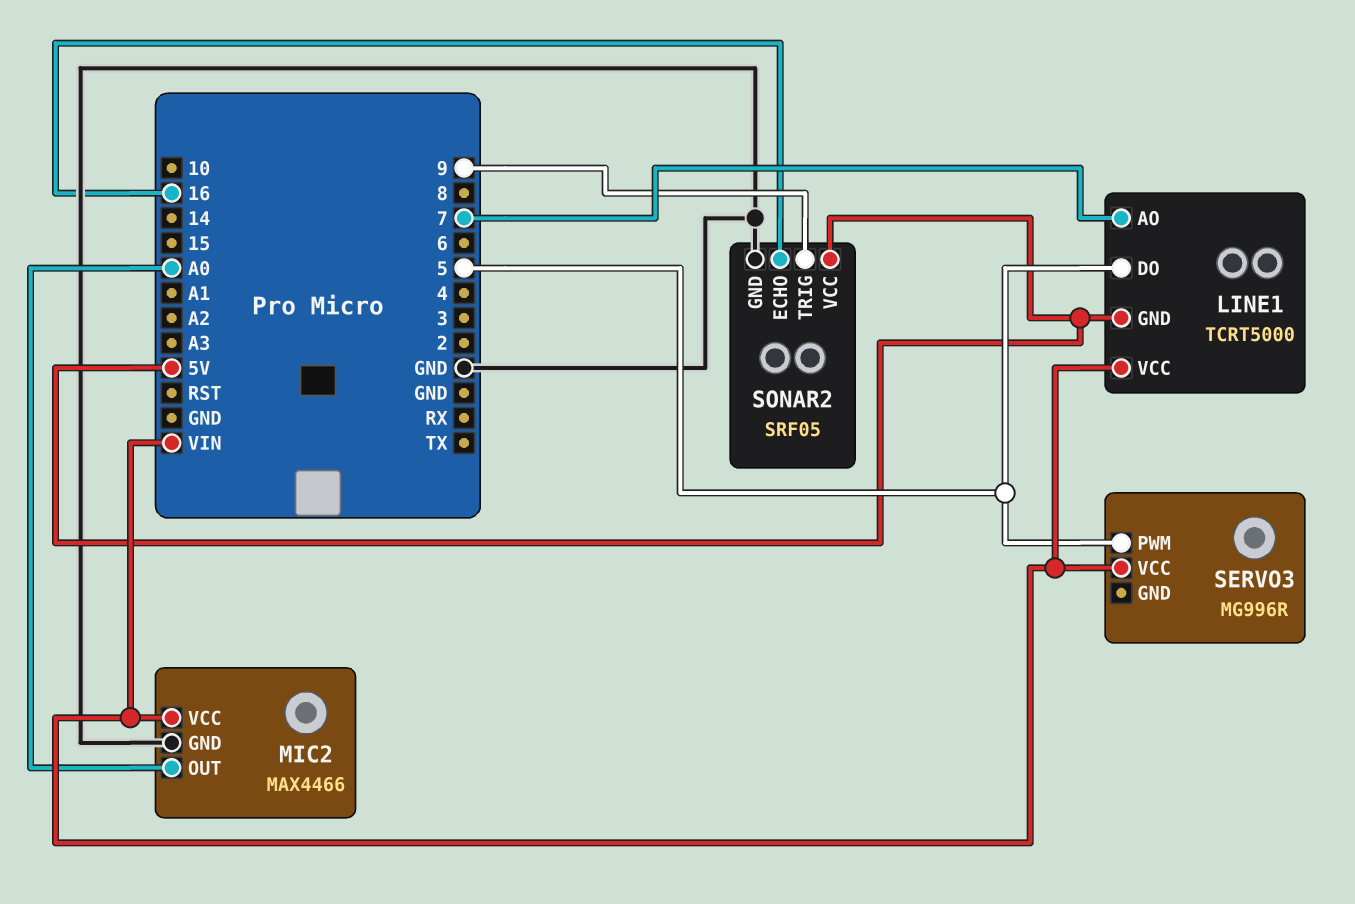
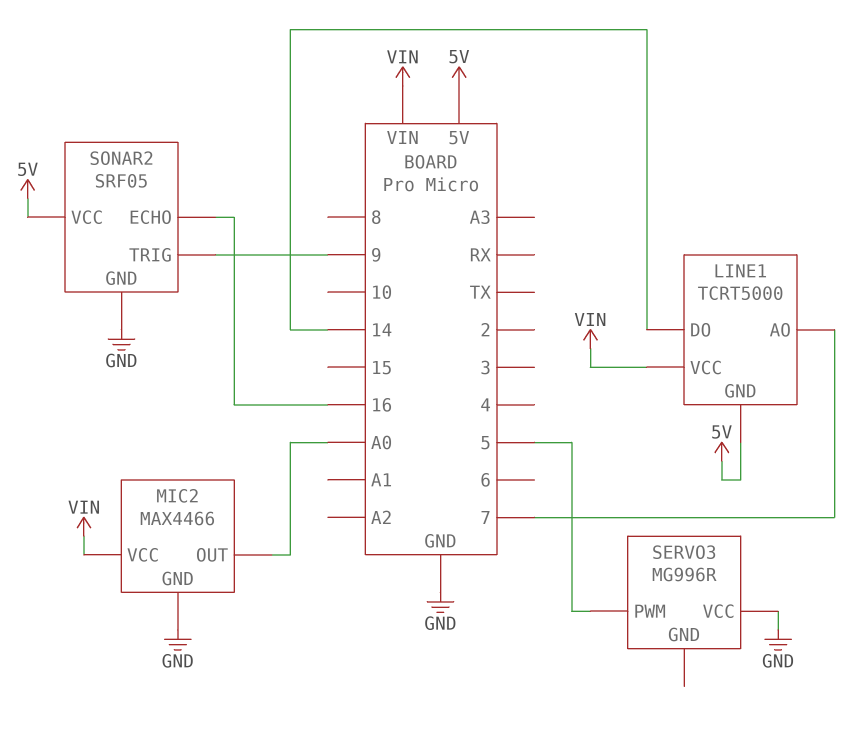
LINE1 pin DO: 5 -> 14
SERVO3 pin VCC: VIN -> GND

